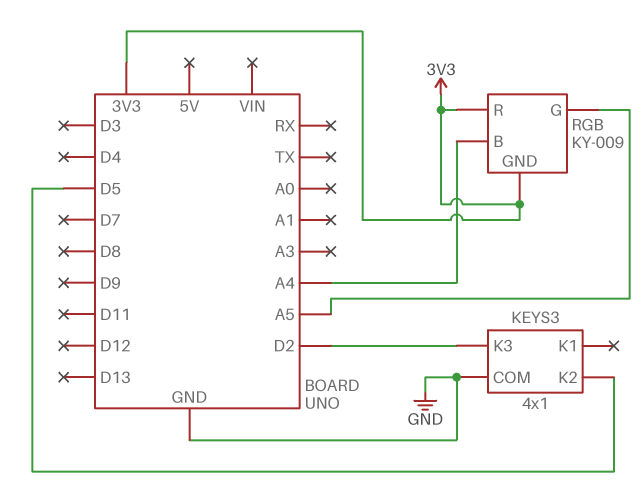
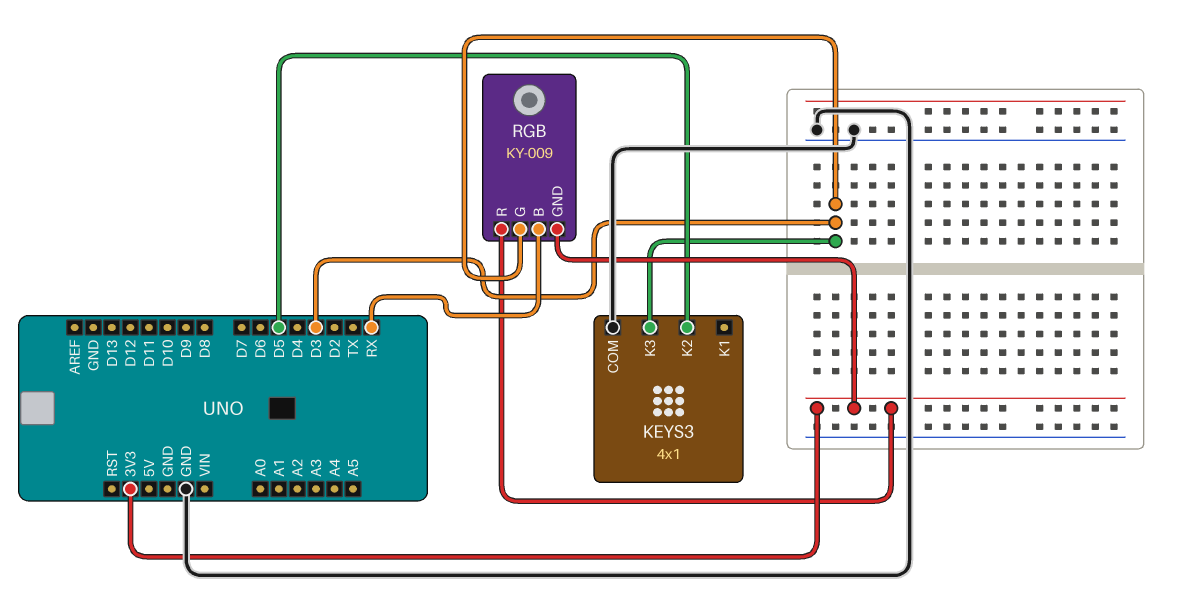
KEYS3 pin K3: D2 -> D3
RGB pin B: A4 -> RX
RGB pin G: A5 -> D3

